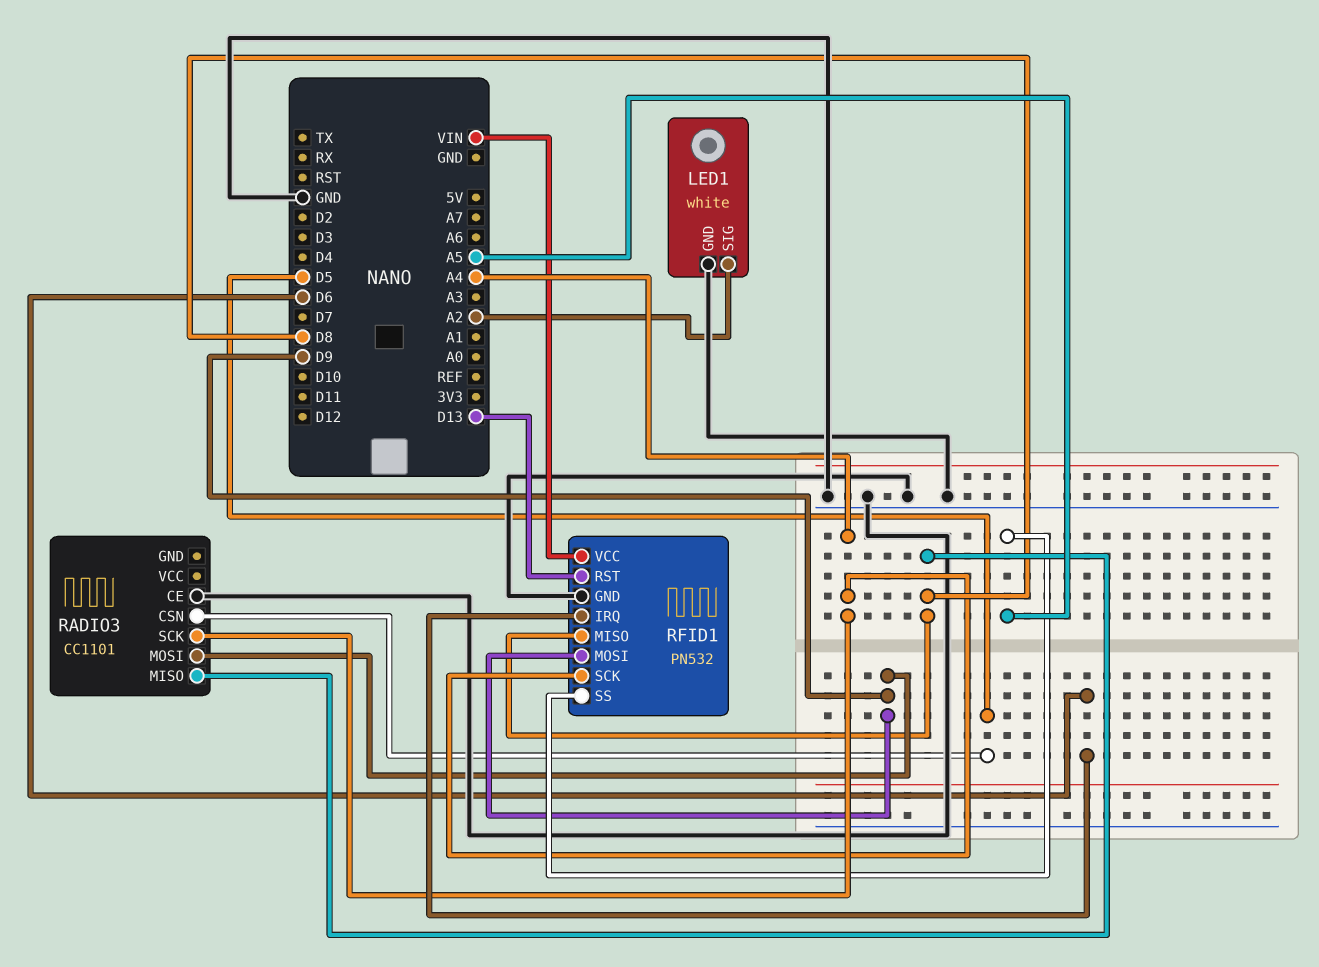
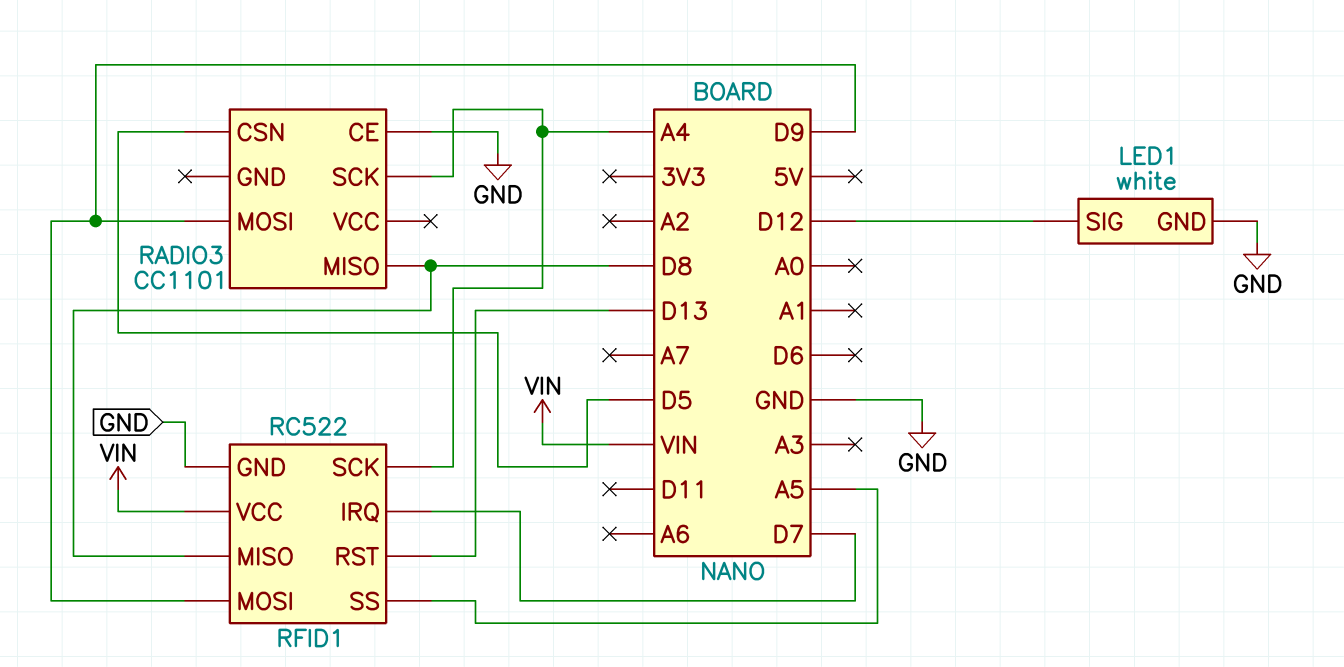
LED1 pin SIG: A2 -> D12
RFID1: PN532 -> RC522
RFID1 pin IRQ: D6 -> D7

